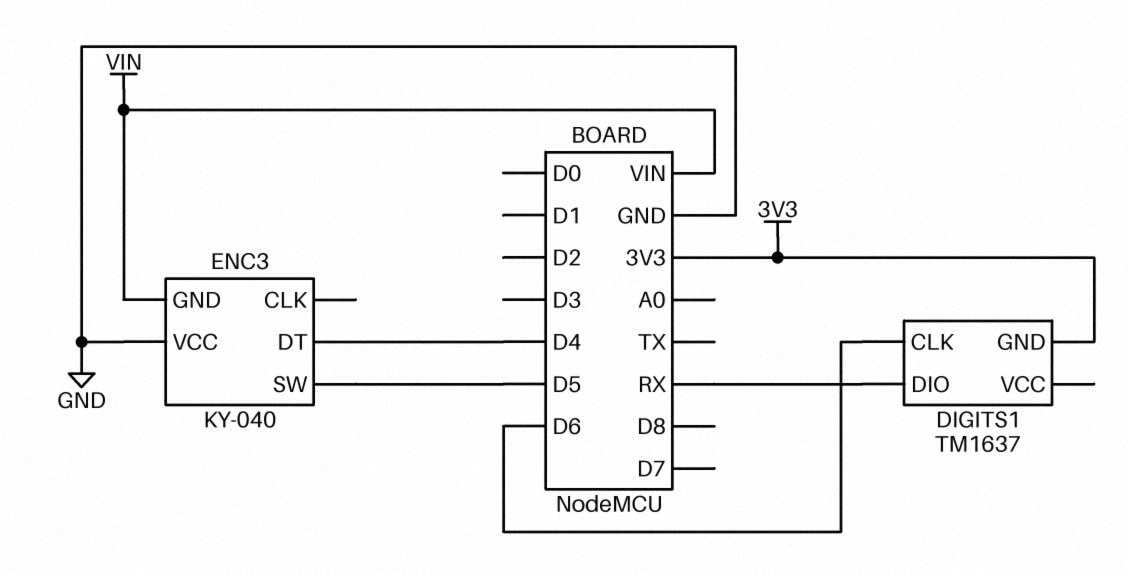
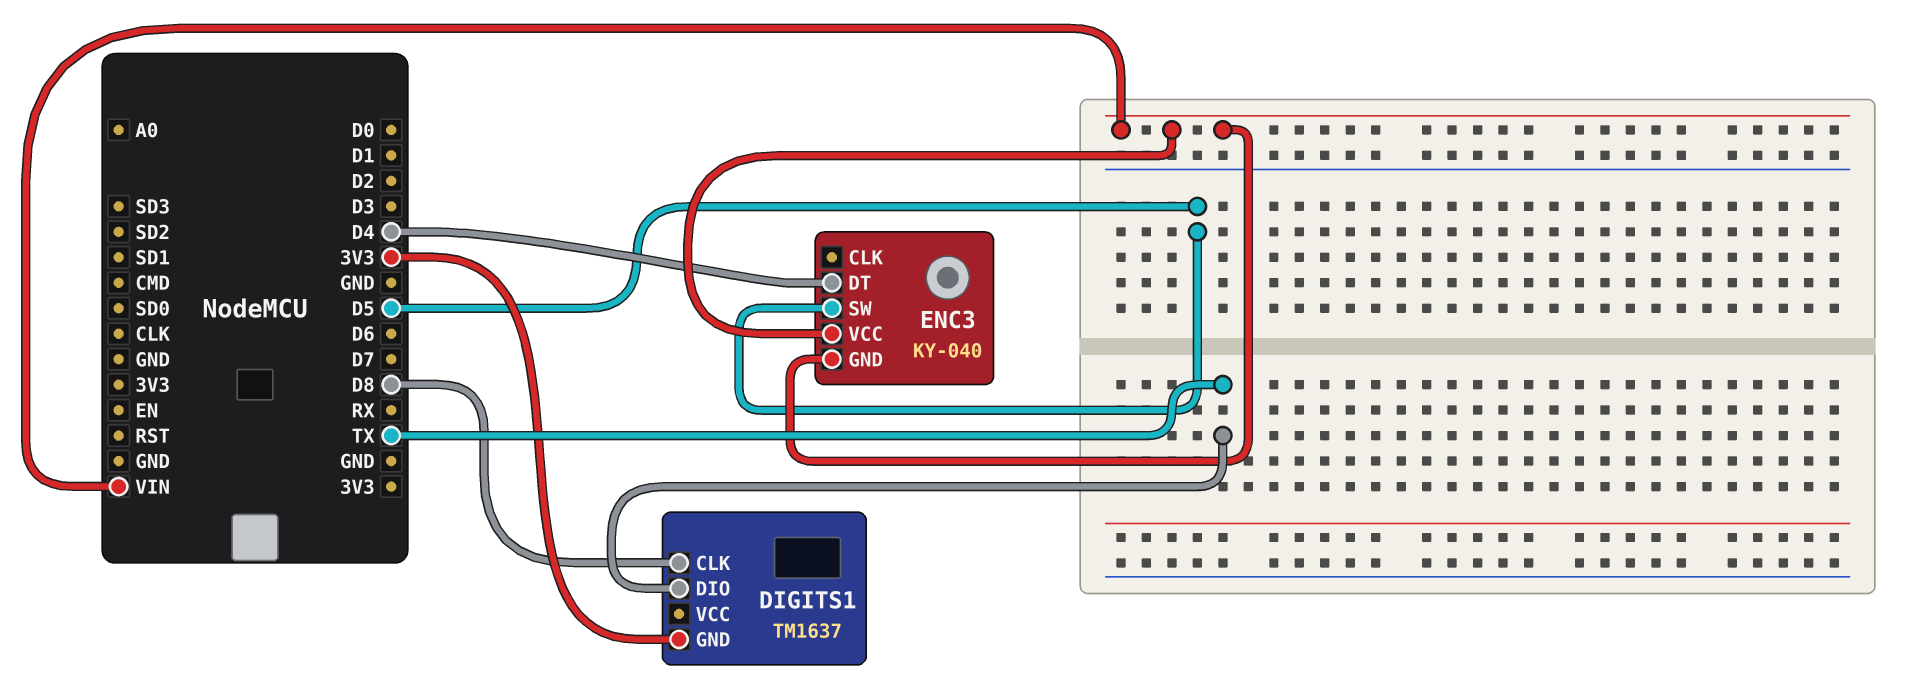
DIGITS1 pin CLK: D6 -> D8
DIGITS1 pin DIO: RX -> TX
ENC3 pin VCC: GND -> VIN

